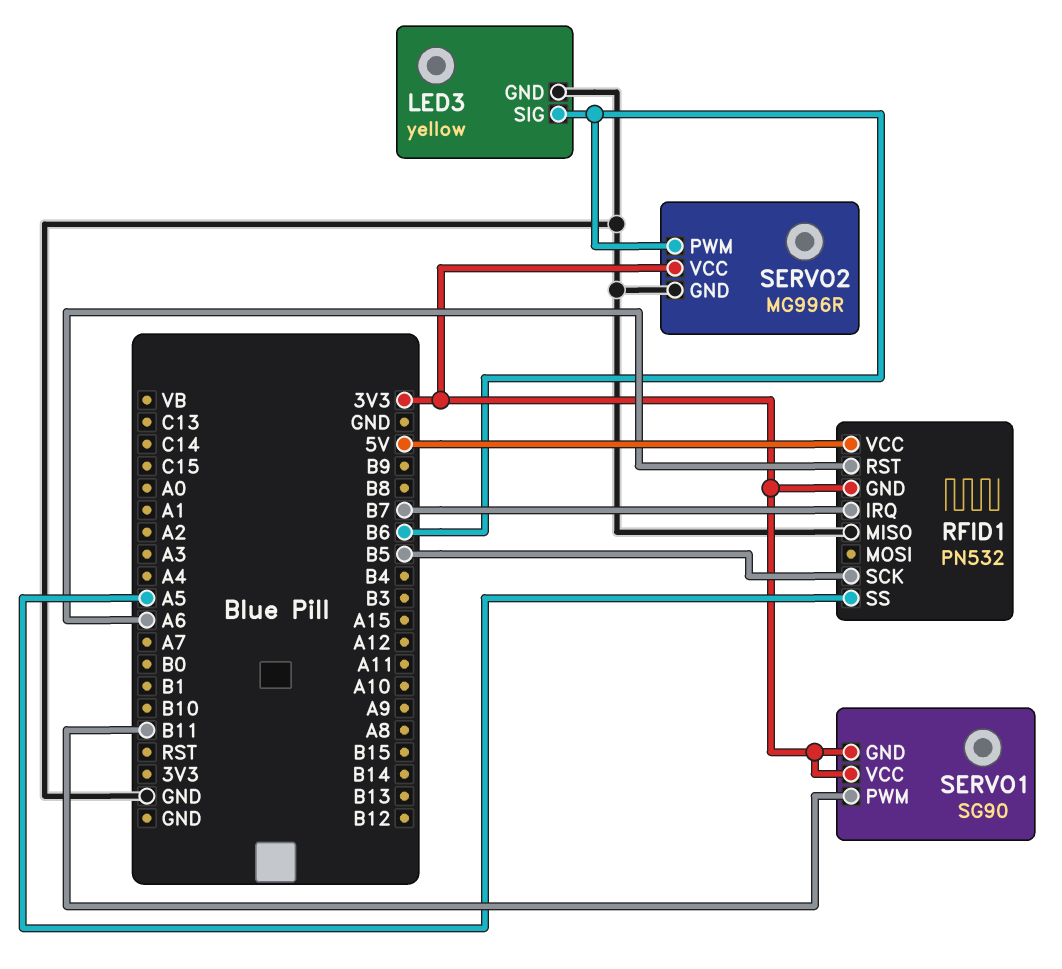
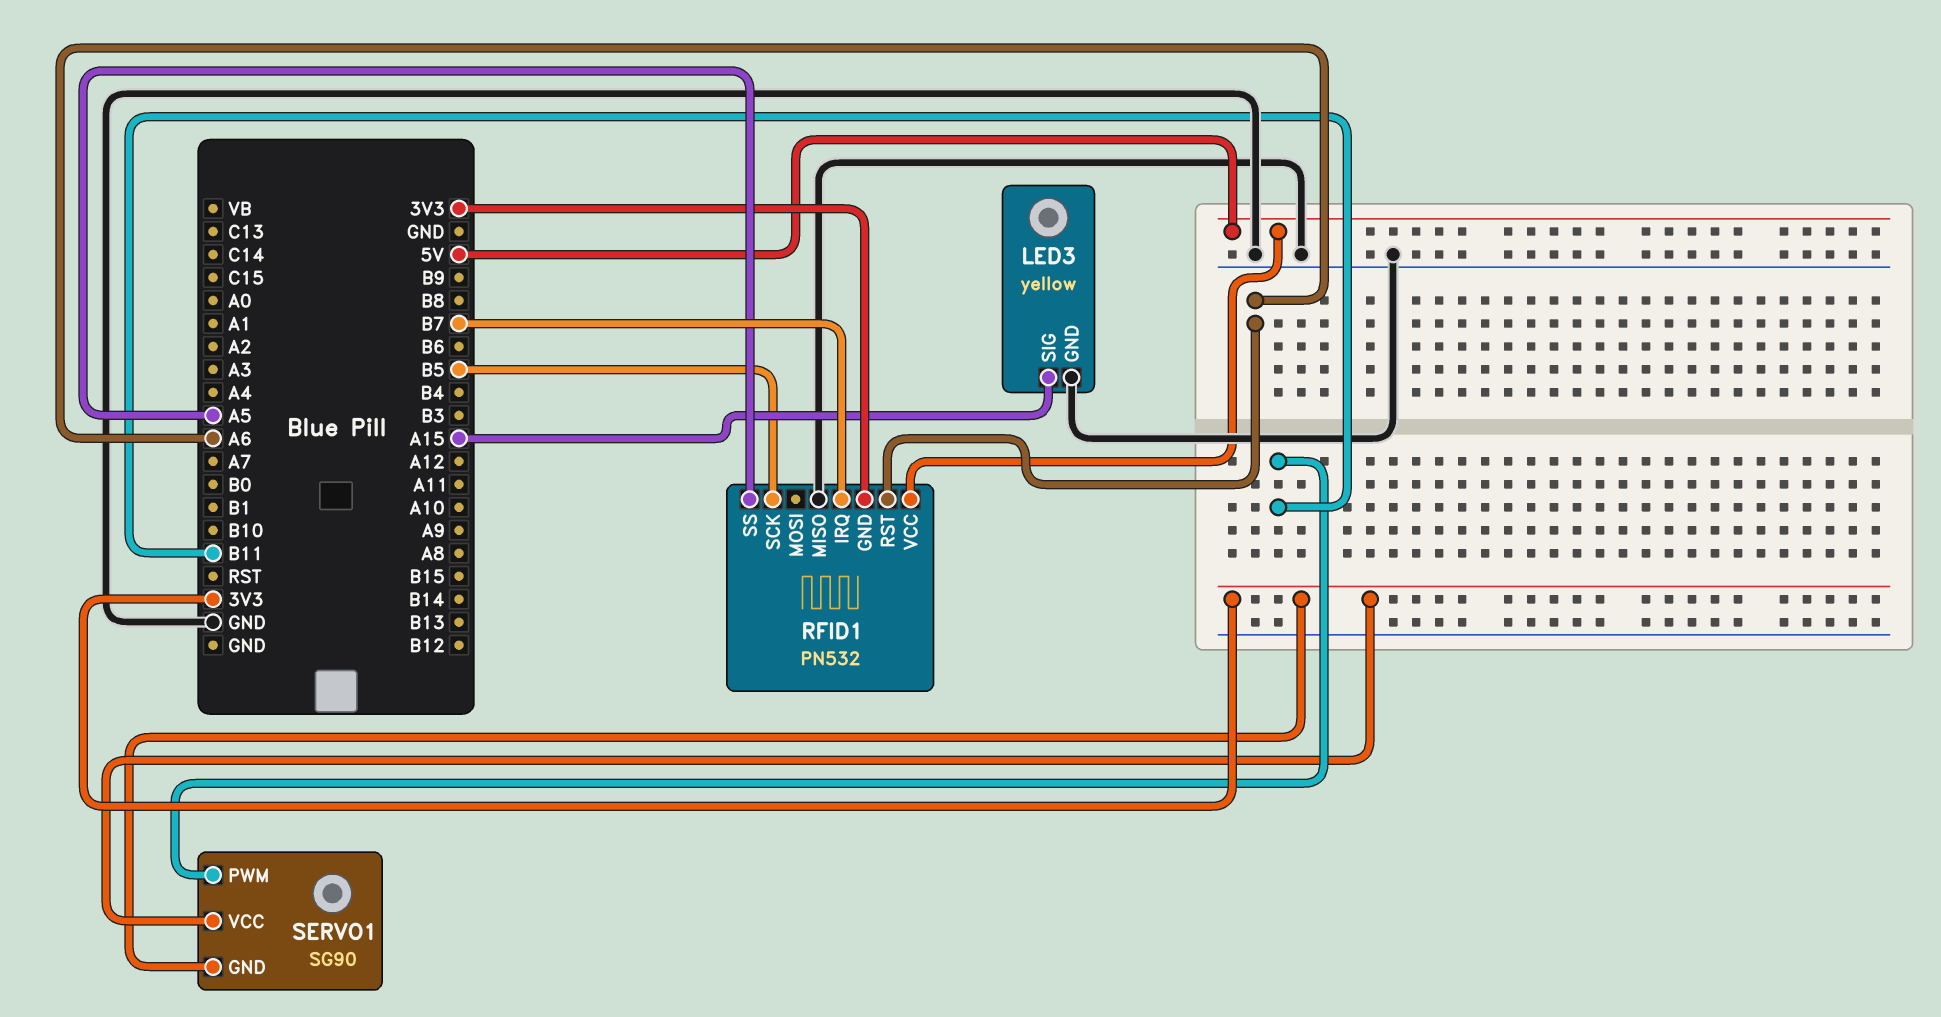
LED3 pin SIG: B6 -> A15
SERVO2: MG996R -> none
SERVO2 pin GND: GND -> none
SERVO2 pin PWM: B6 -> none
SERVO2 pin VCC: 3V3 -> none

